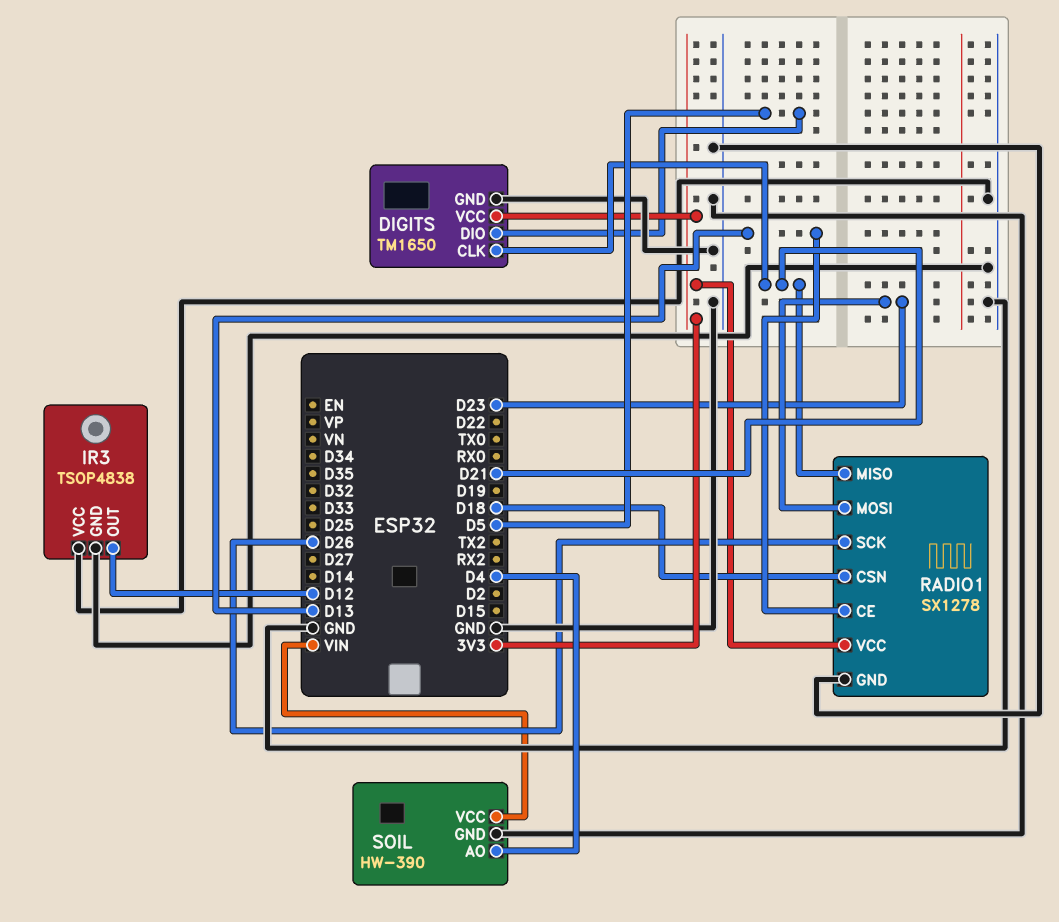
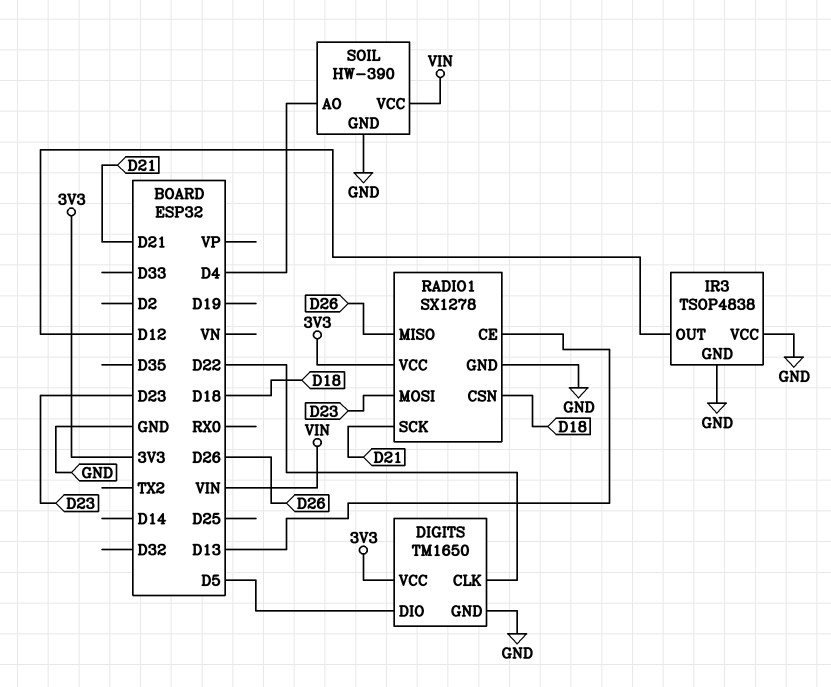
DIGITS pin CLK: D21 -> D22
RADIO1 pin MISO: D21 -> D26
RADIO1 pin SCK: D26 -> D21

